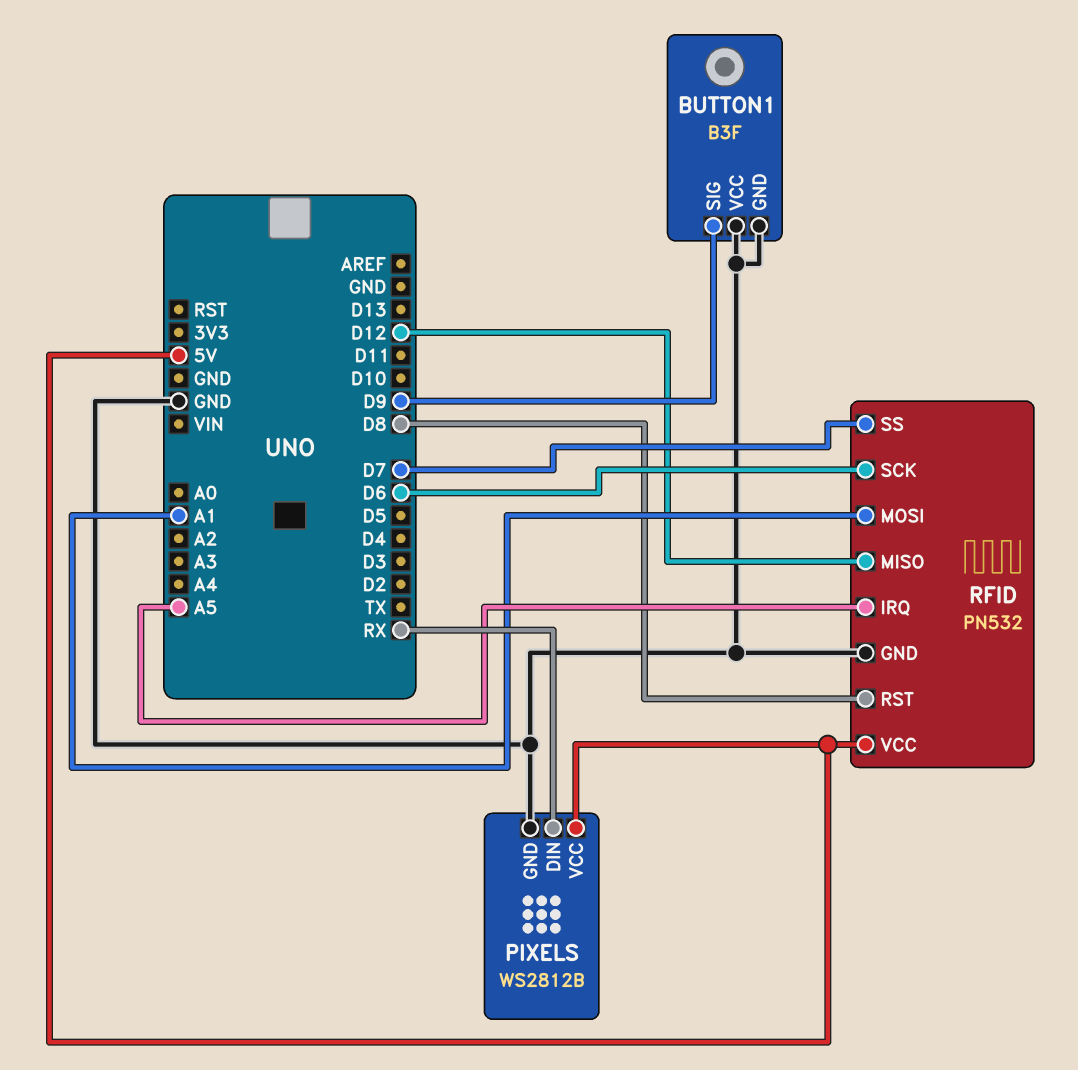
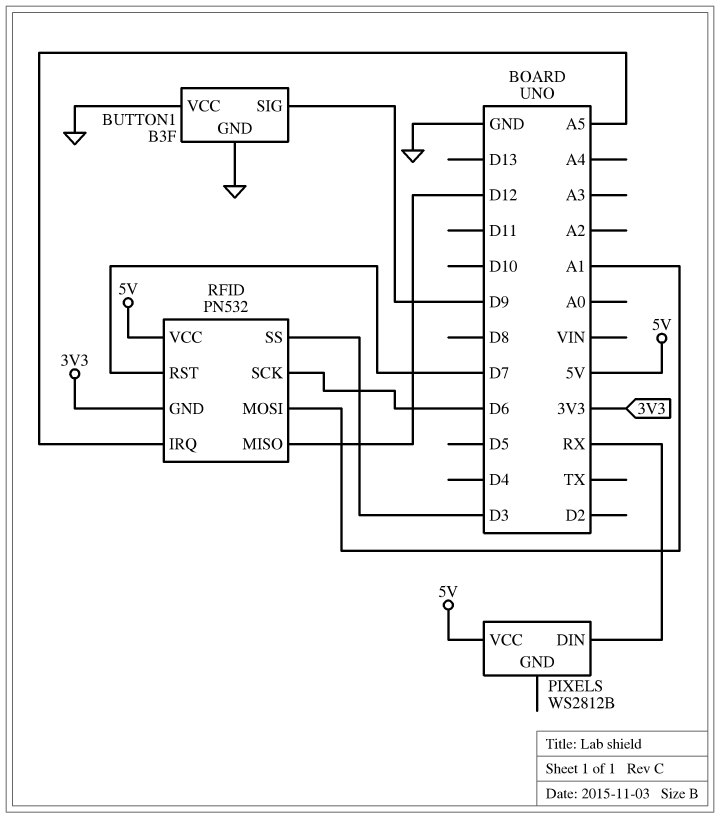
PIXELS pin GND: GND -> none
RFID pin GND: GND -> 3V3
RFID pin RST: D8 -> D7
RFID pin SS: D7 -> D3

